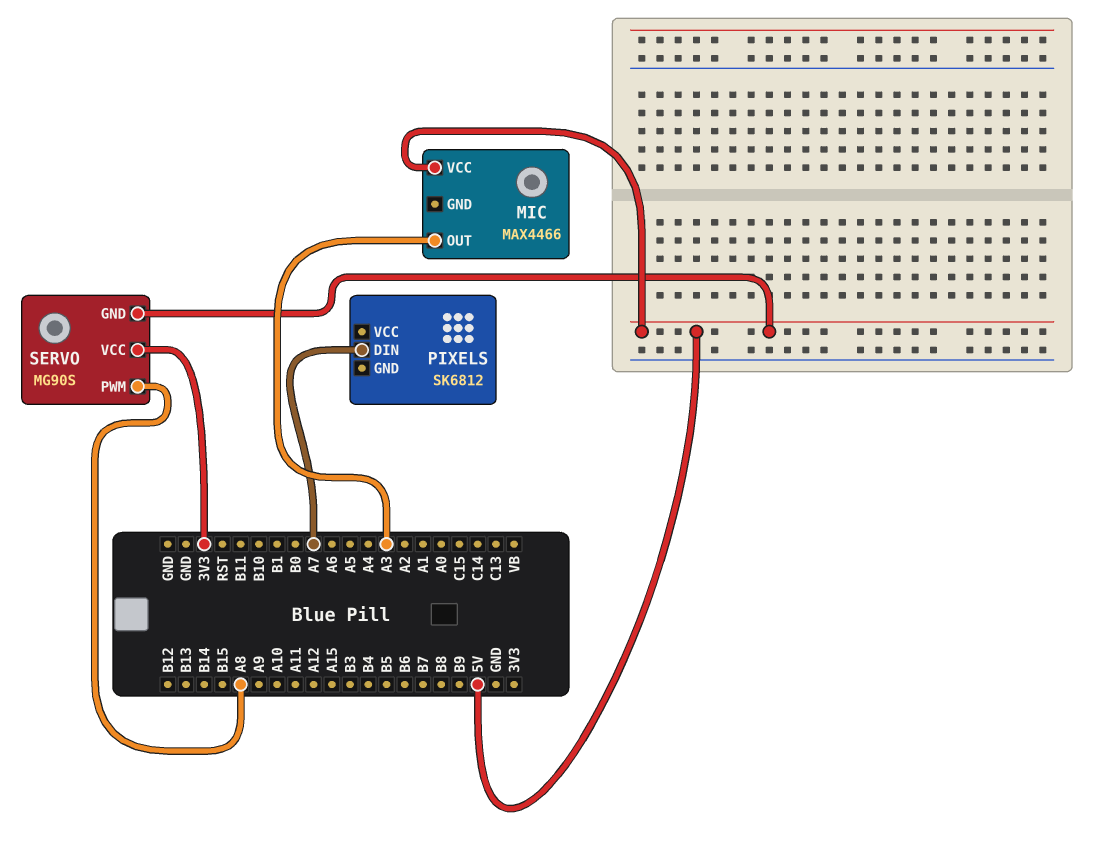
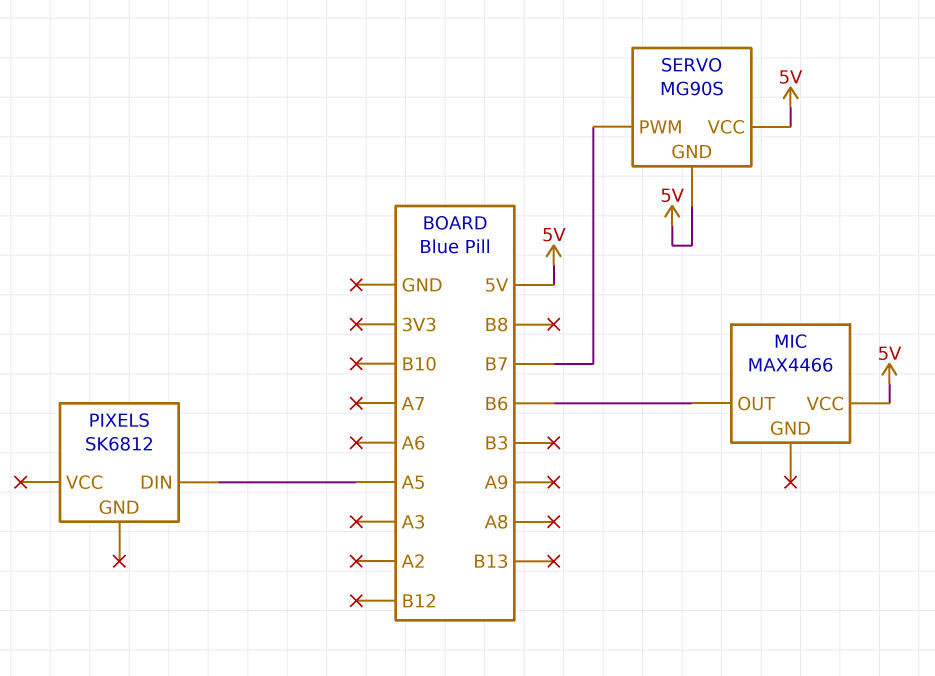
MIC pin OUT: A3 -> B6
PIXELS pin DIN: A7 -> A5
SERVO pin PWM: A8 -> B7
SERVO pin VCC: 3V3 -> 5V

